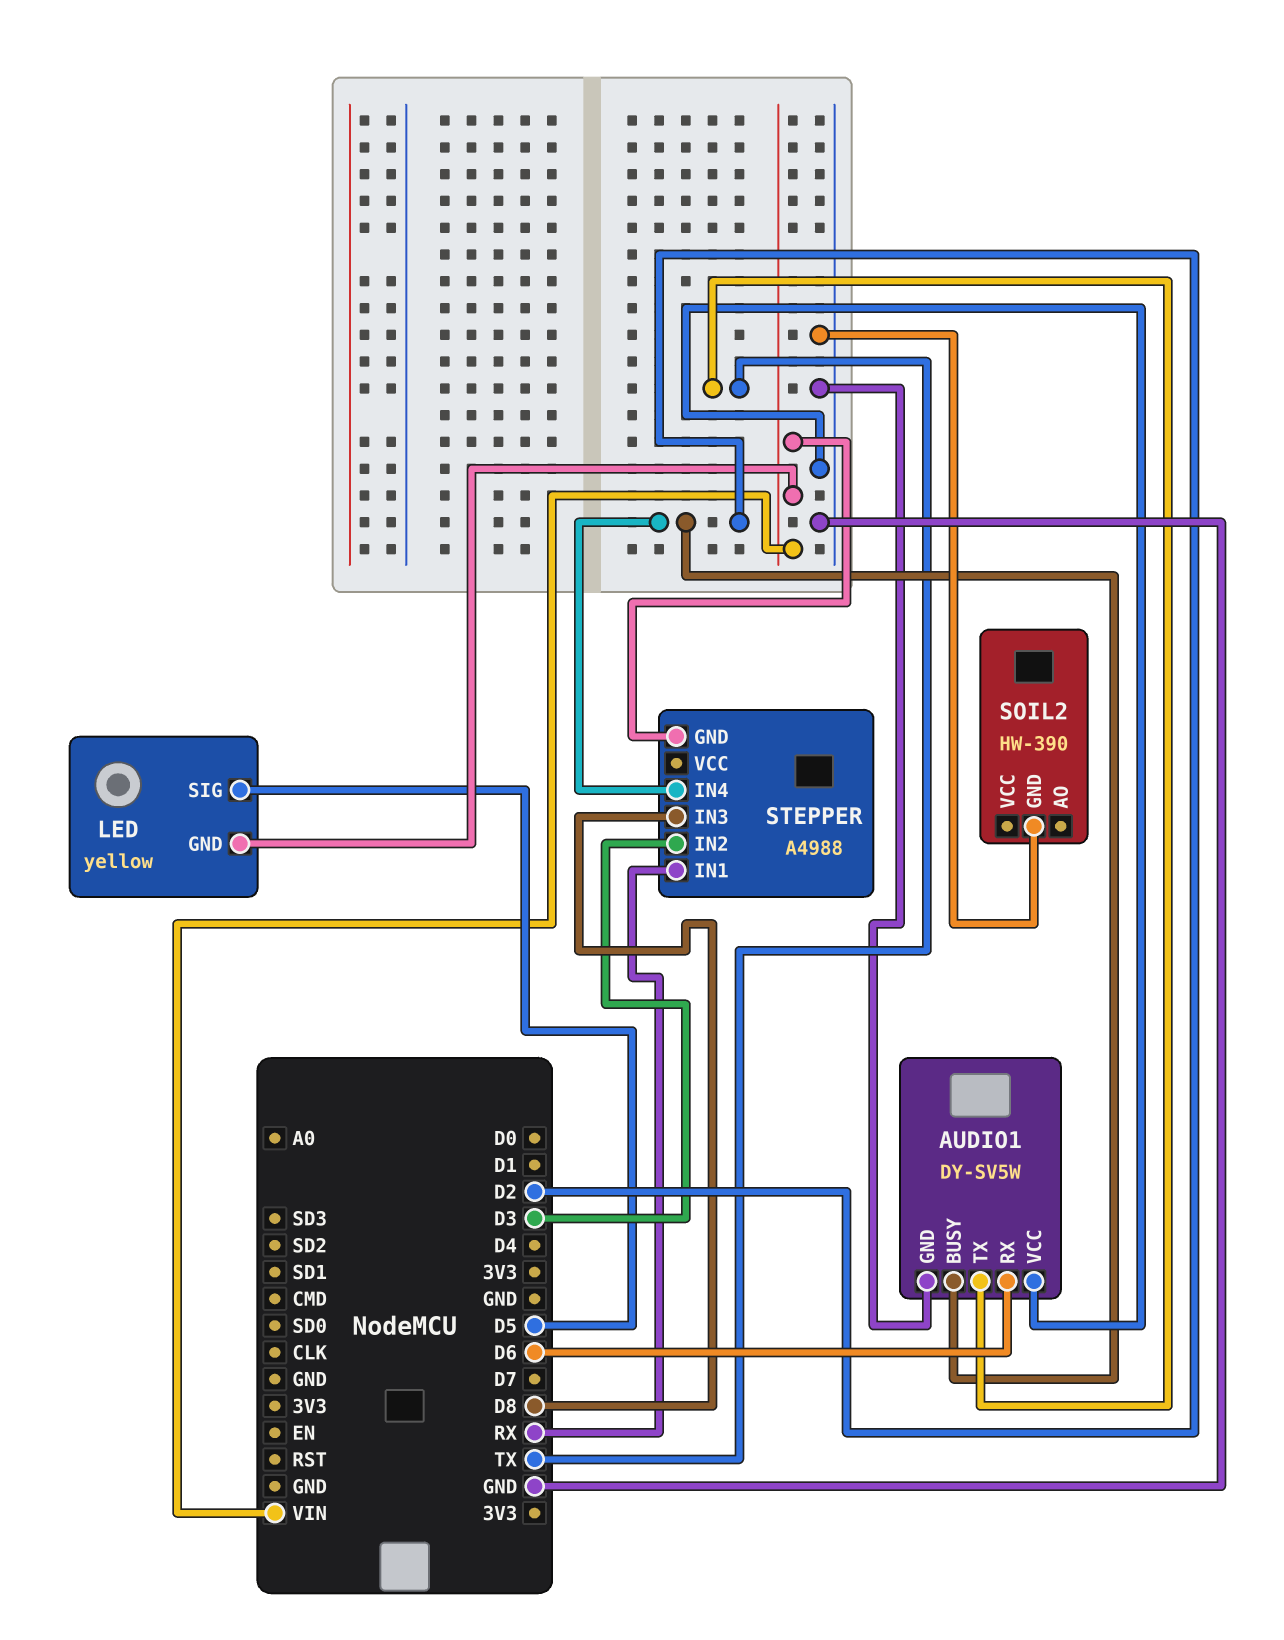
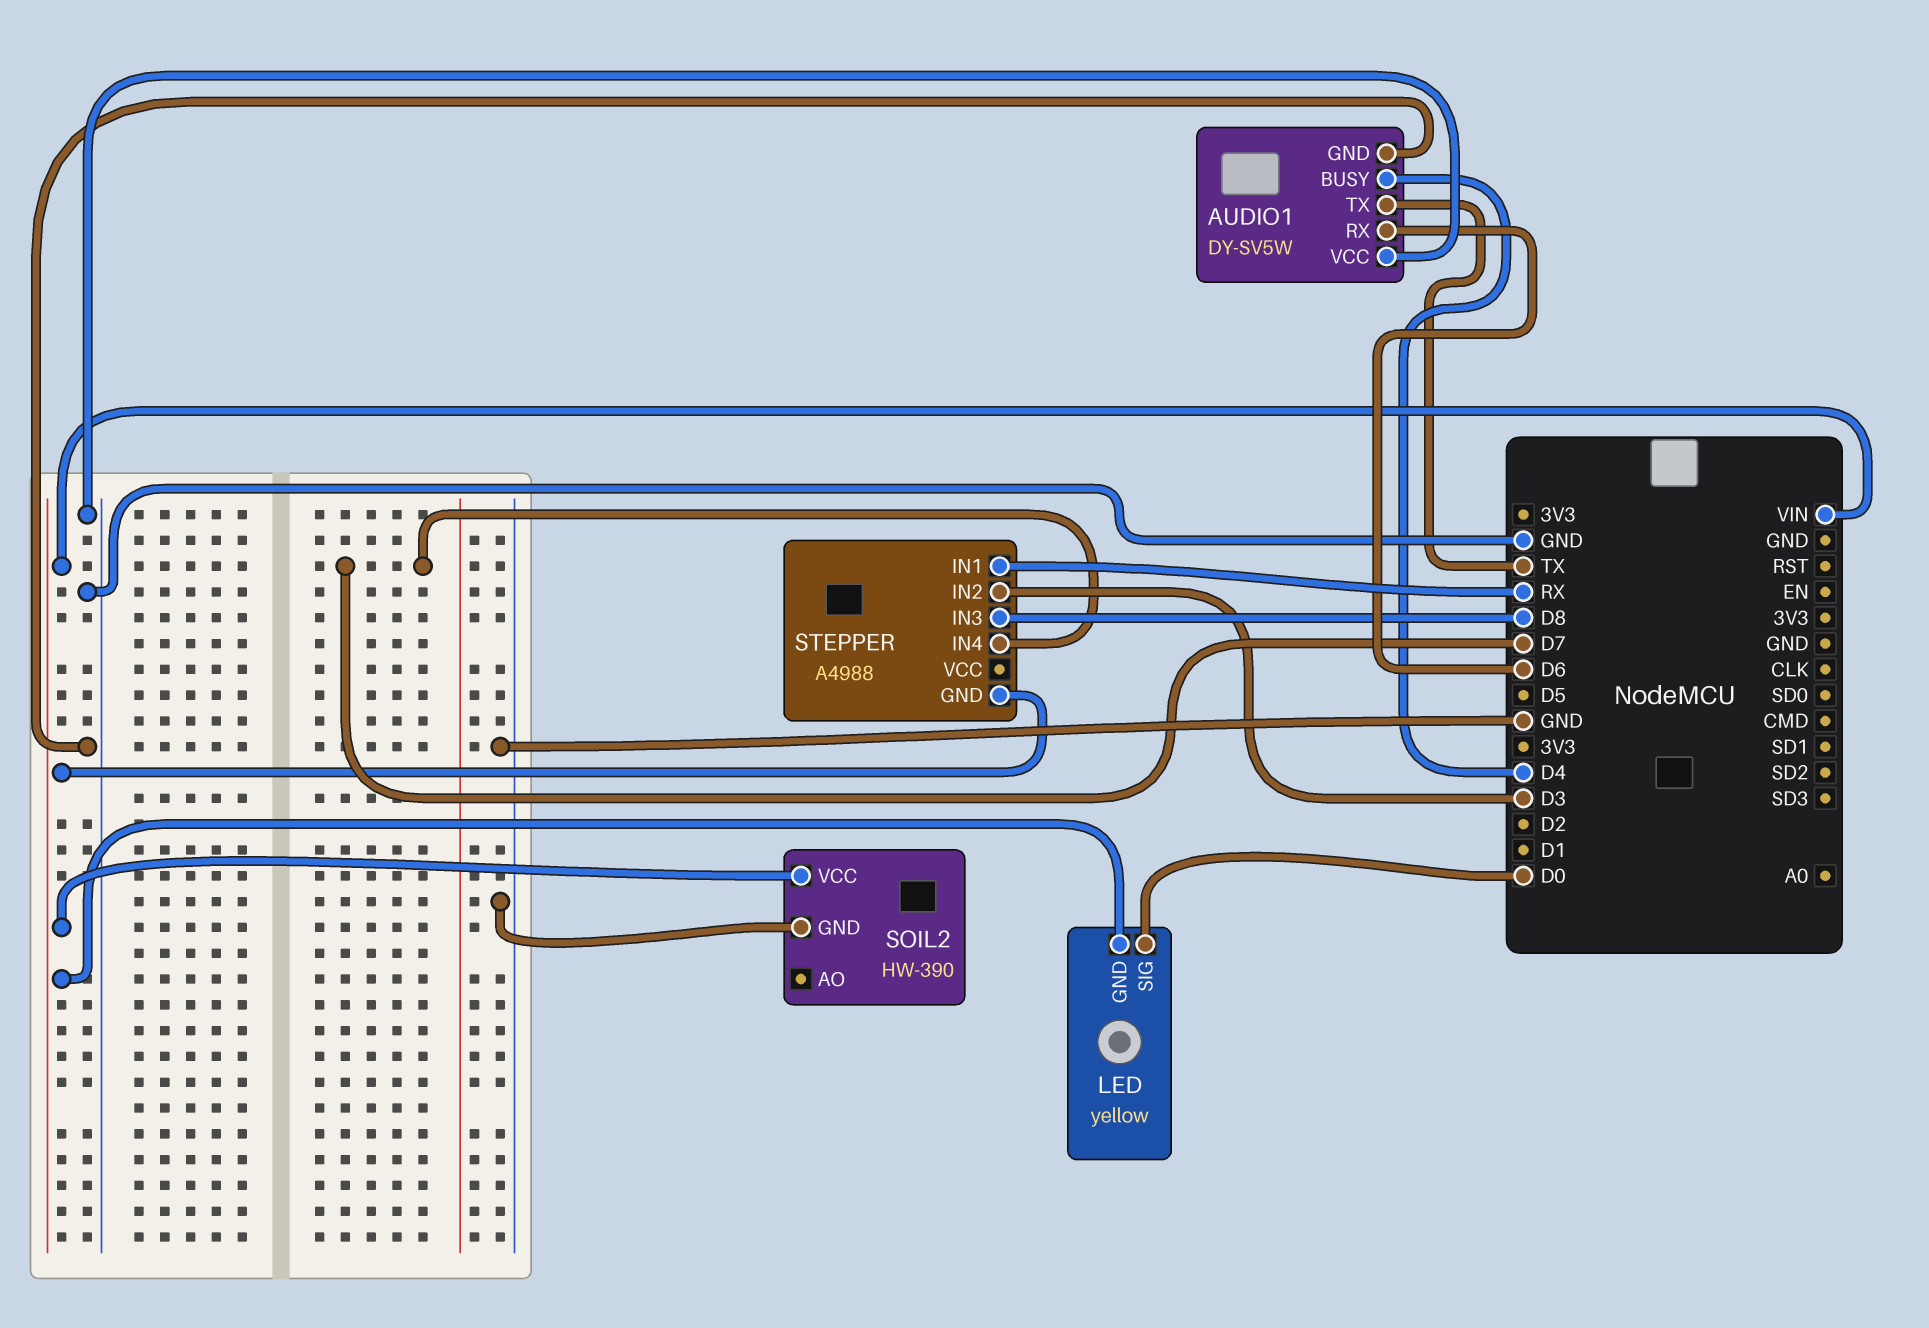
AUDIO1 pin BUSY: D2 -> D4
LED pin SIG: D5 -> D0
SOIL2 pin VCC: none -> VIN
STEPPER pin IN4: D2 -> D7

